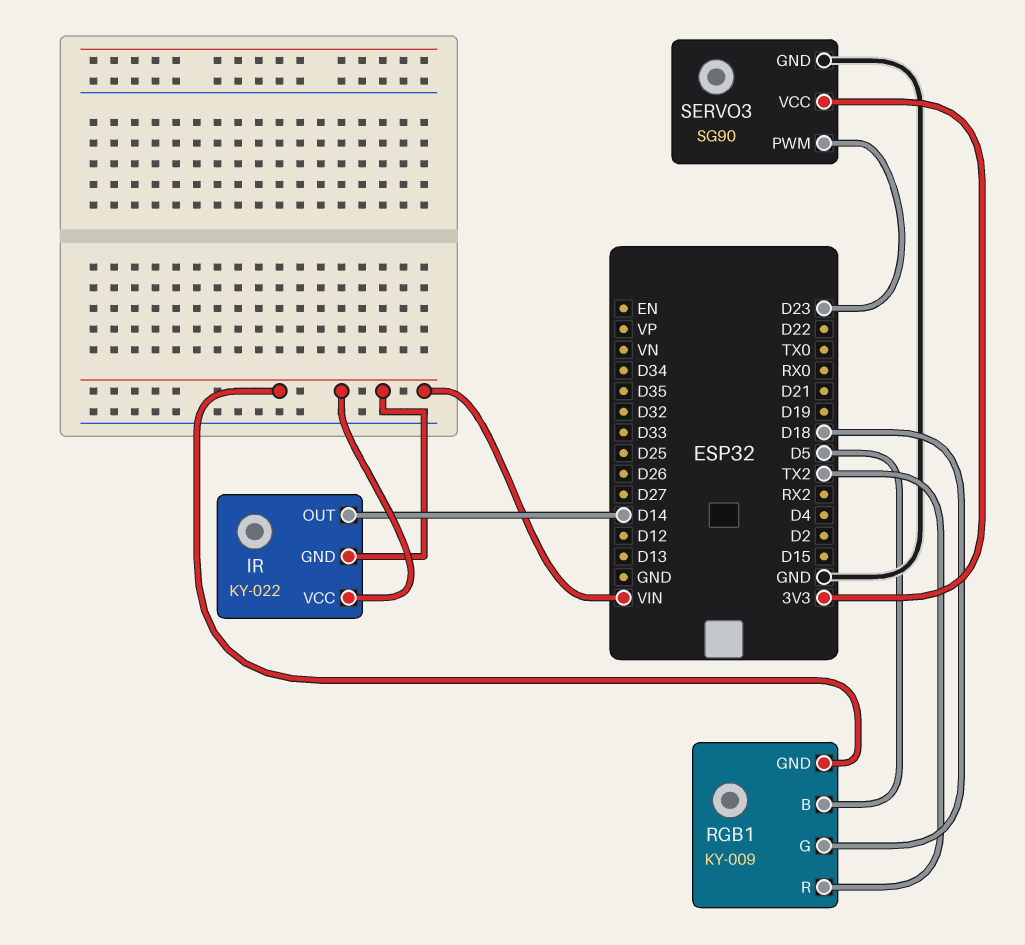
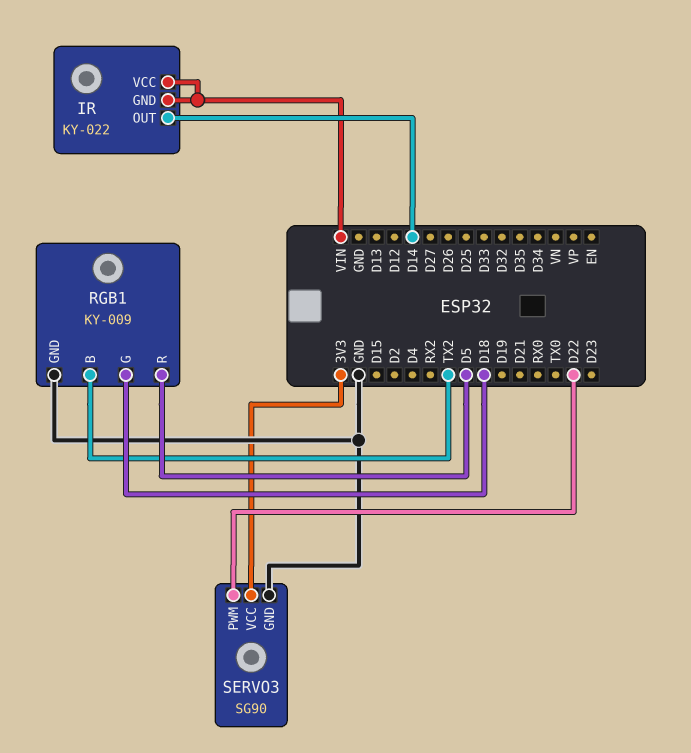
RGB1 pin B: D5 -> TX2
RGB1 pin GND: VIN -> GND
RGB1 pin R: TX2 -> D5
SERVO3 pin PWM: D23 -> D22

